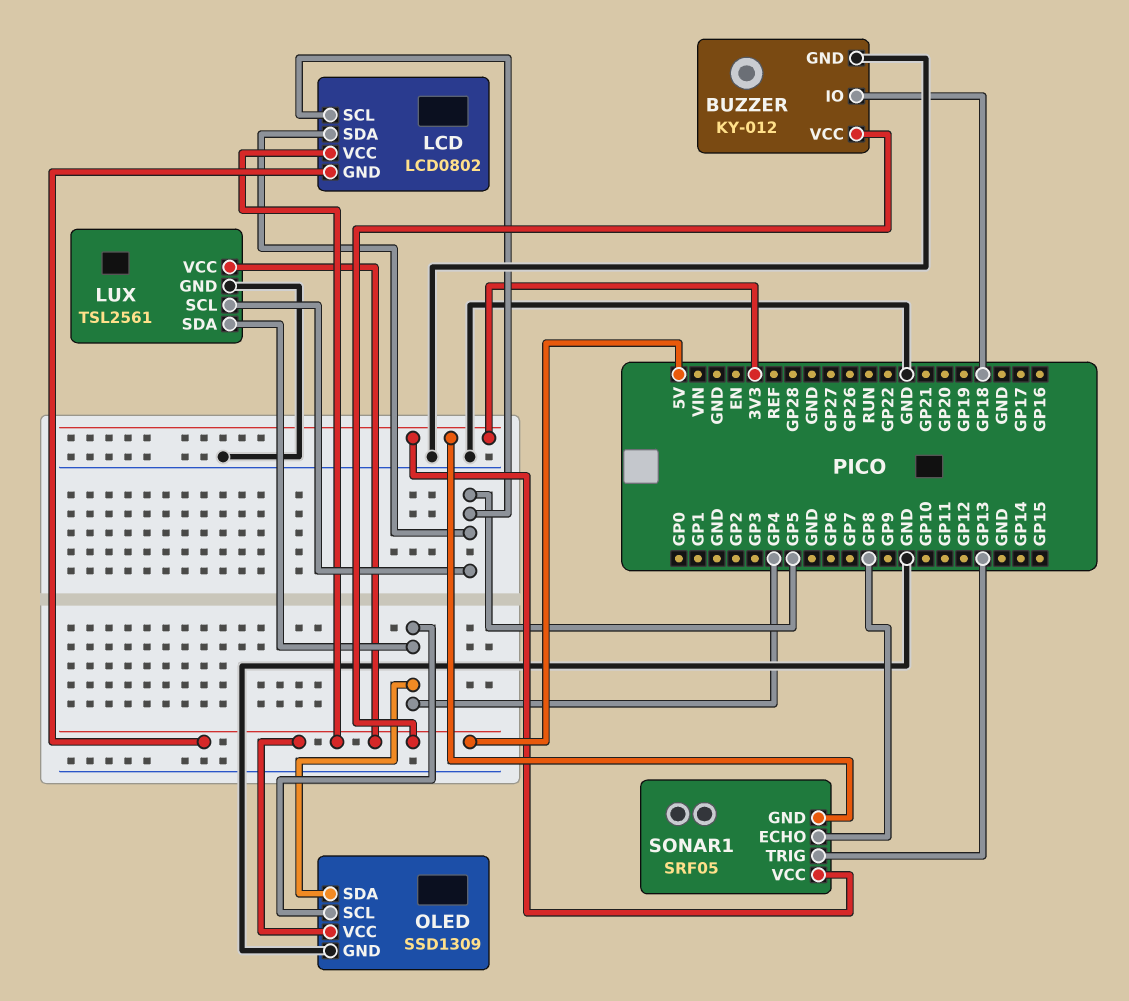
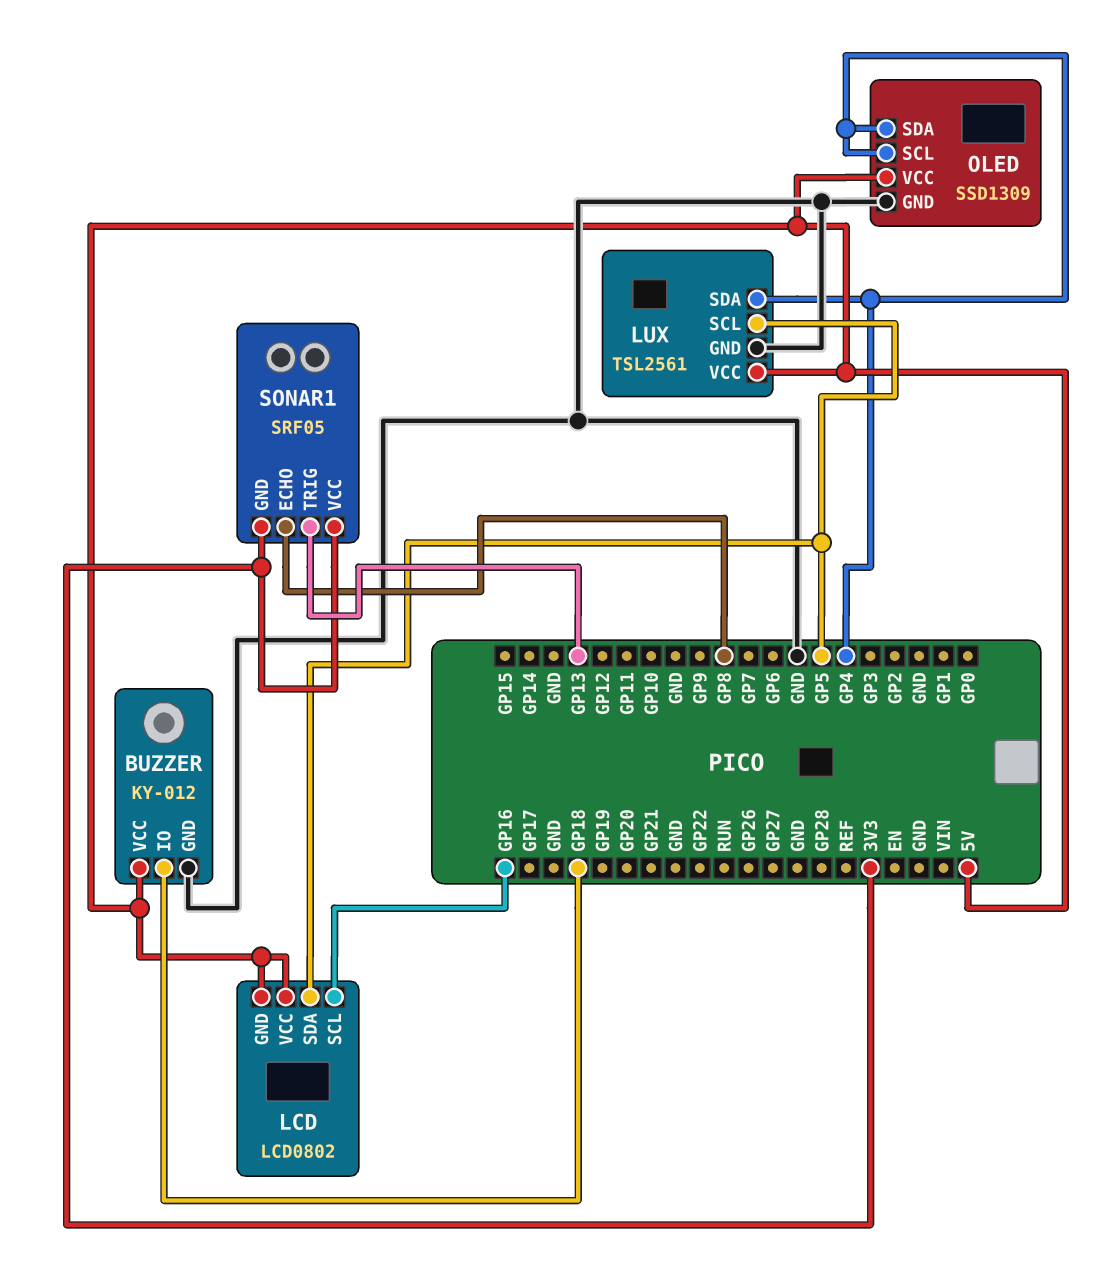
LCD pin SCL: GP5 -> GP16

